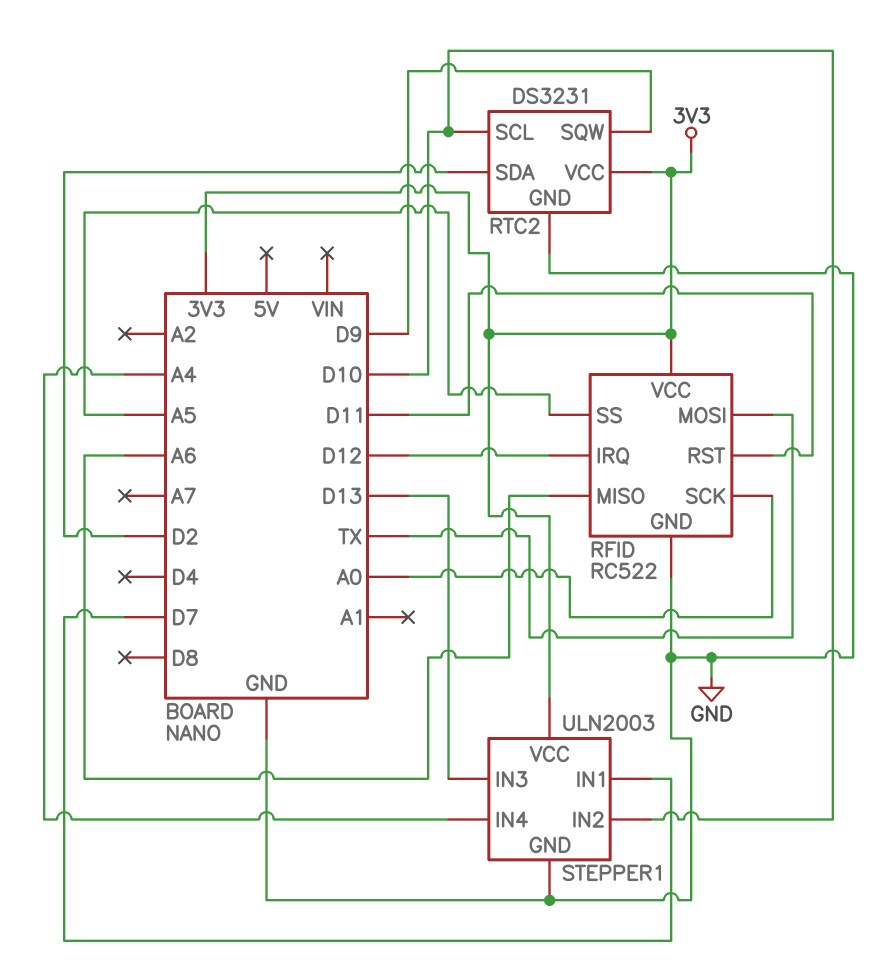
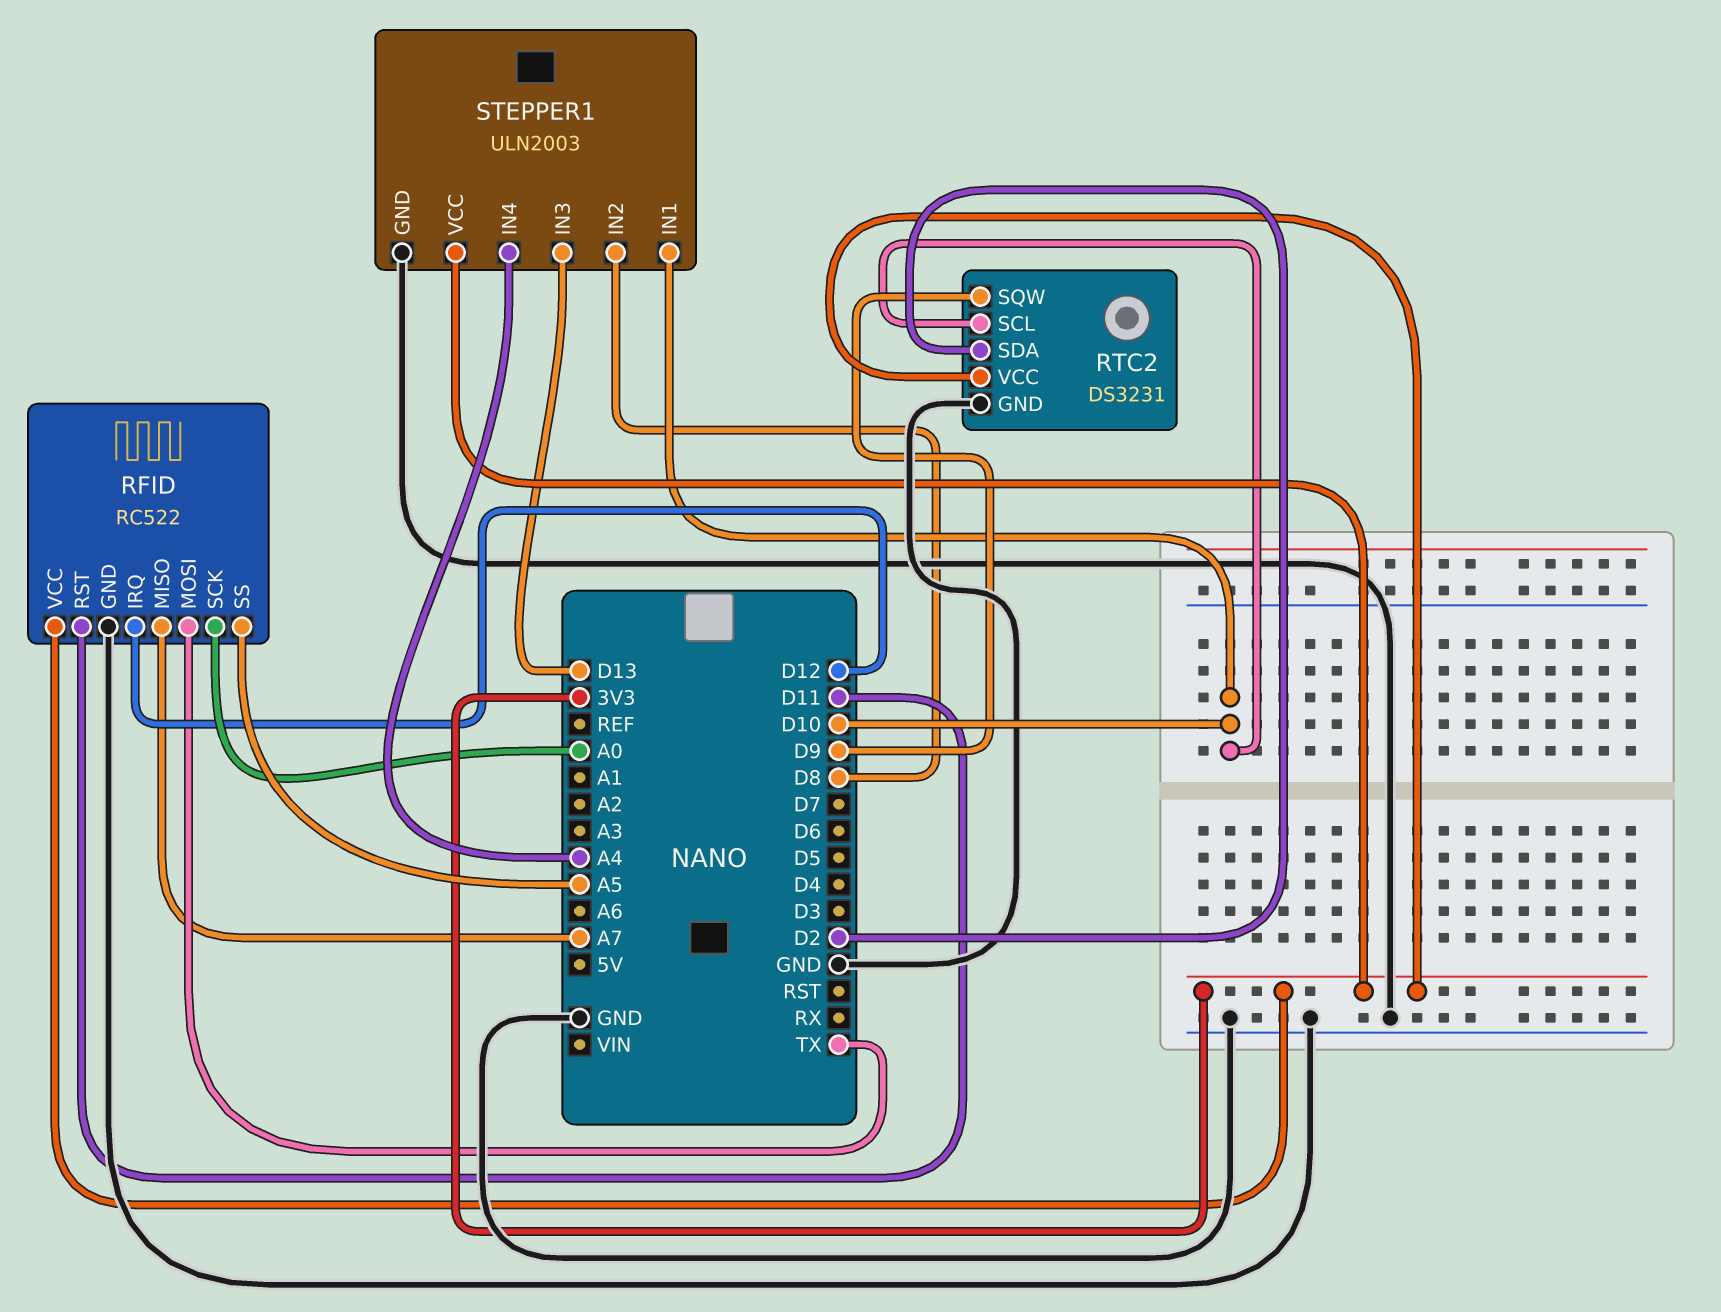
RFID pin MISO: A6 -> A7
STEPPER1 pin IN1: D7 -> D10
STEPPER1 pin IN2: D10 -> D8

